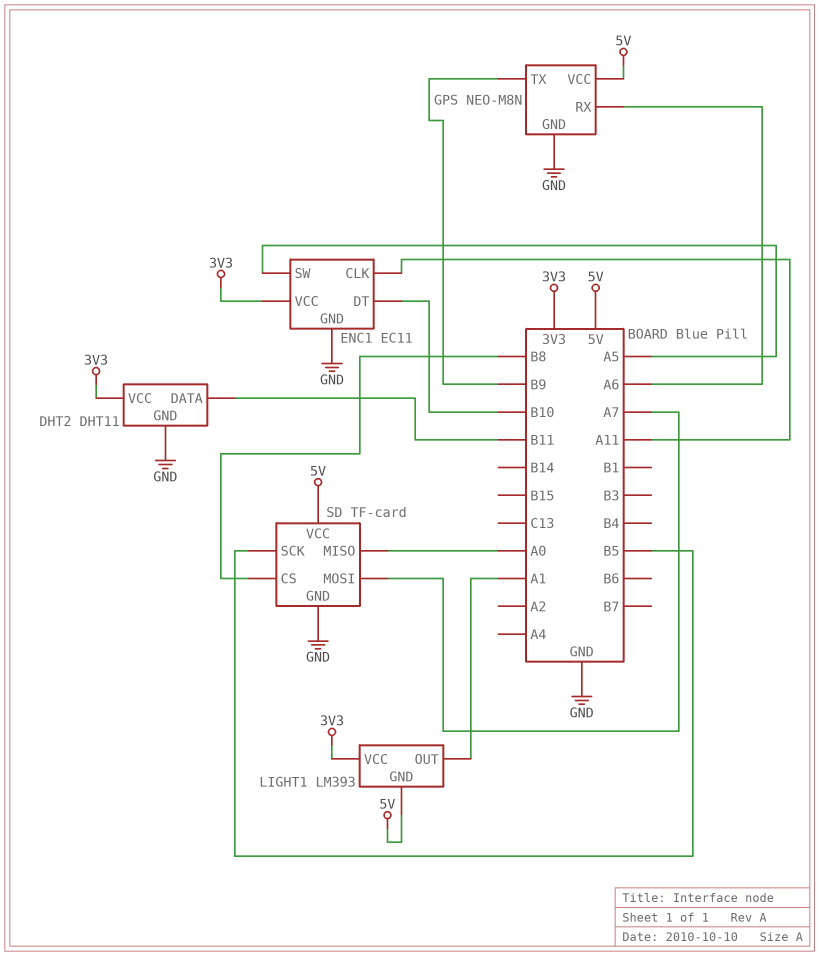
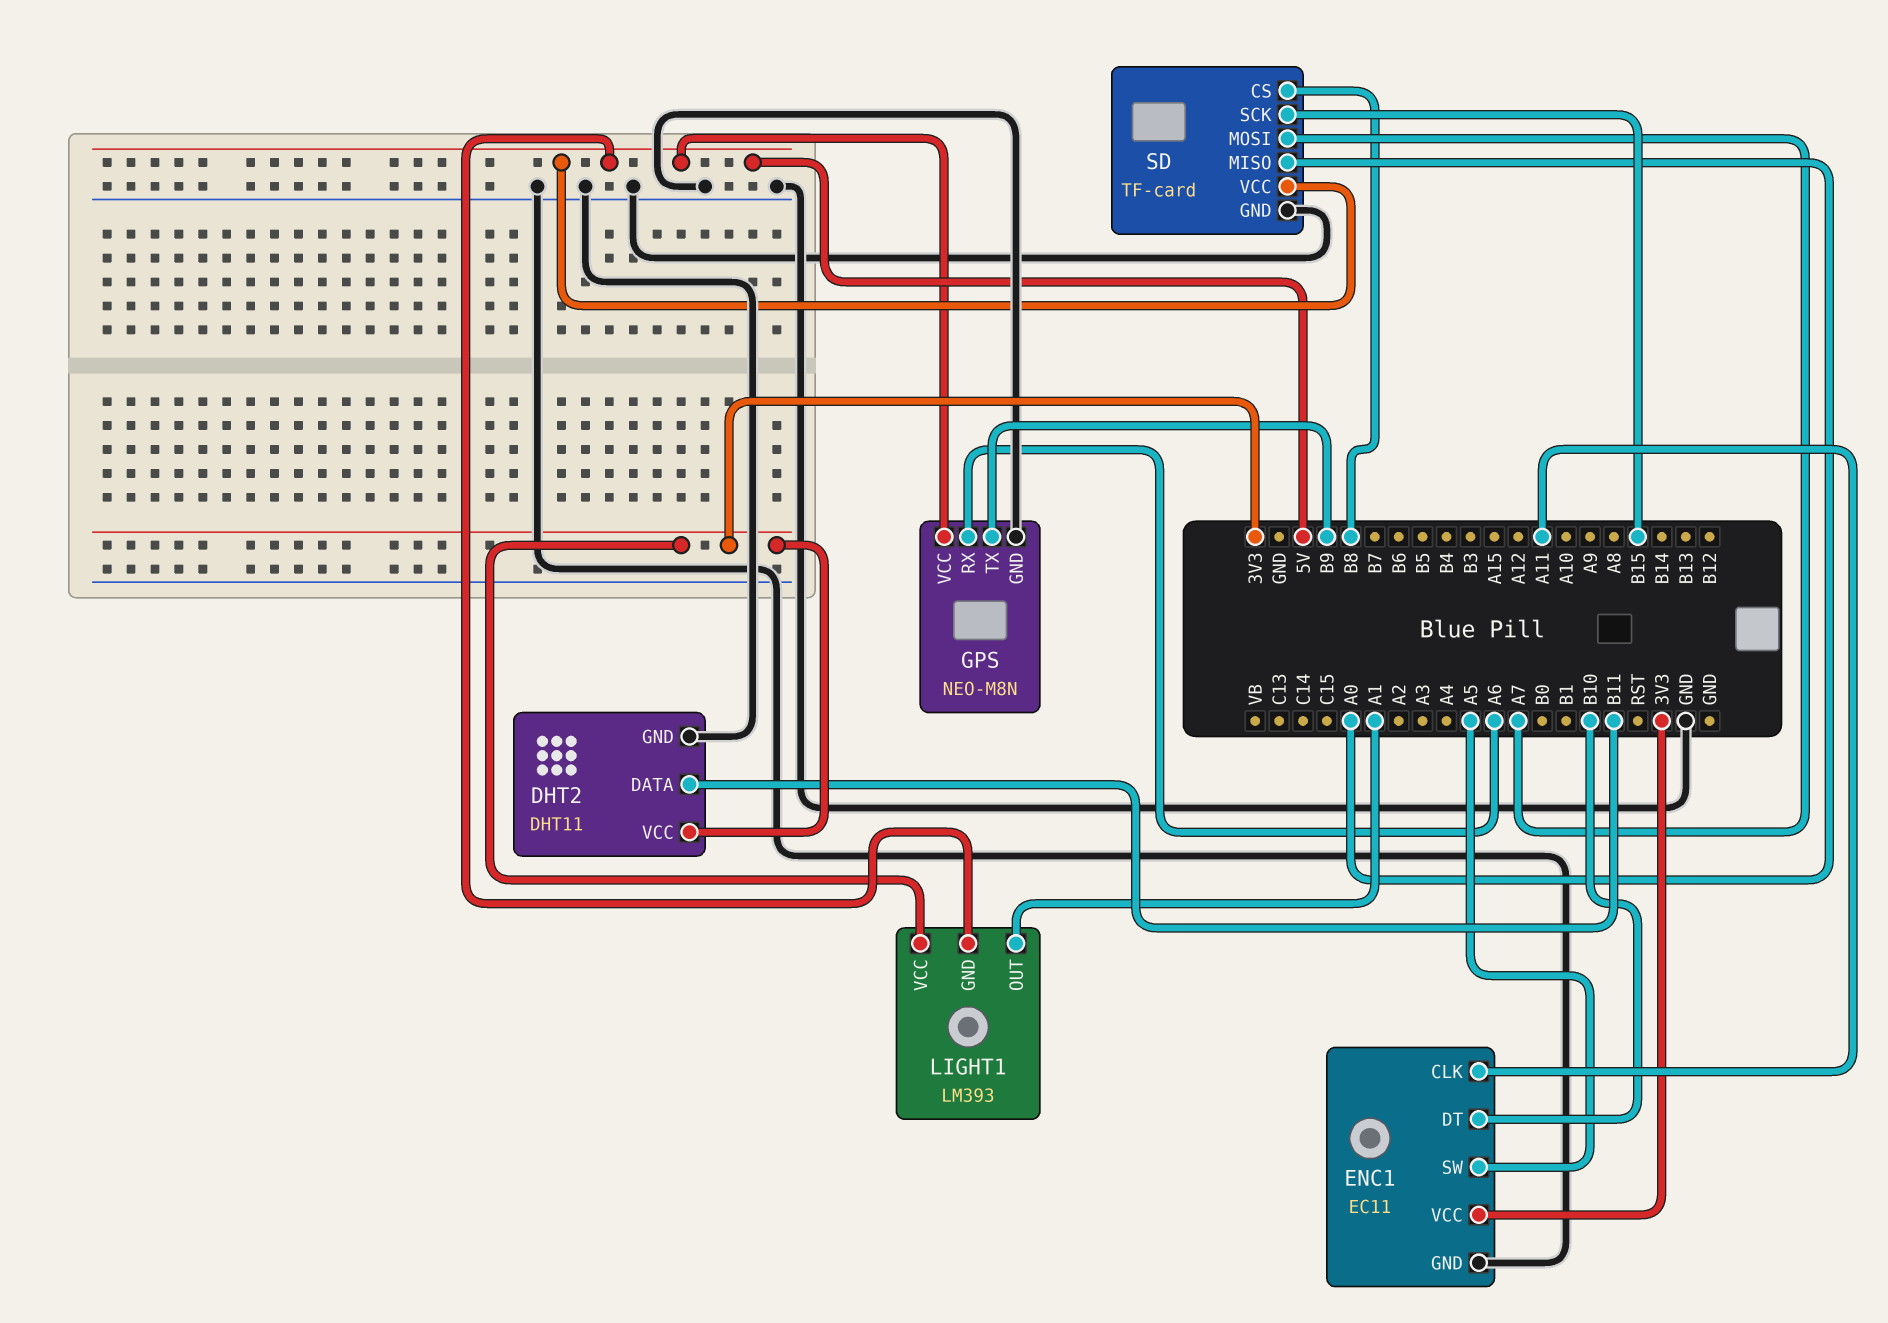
SD pin SCK: B5 -> B15

